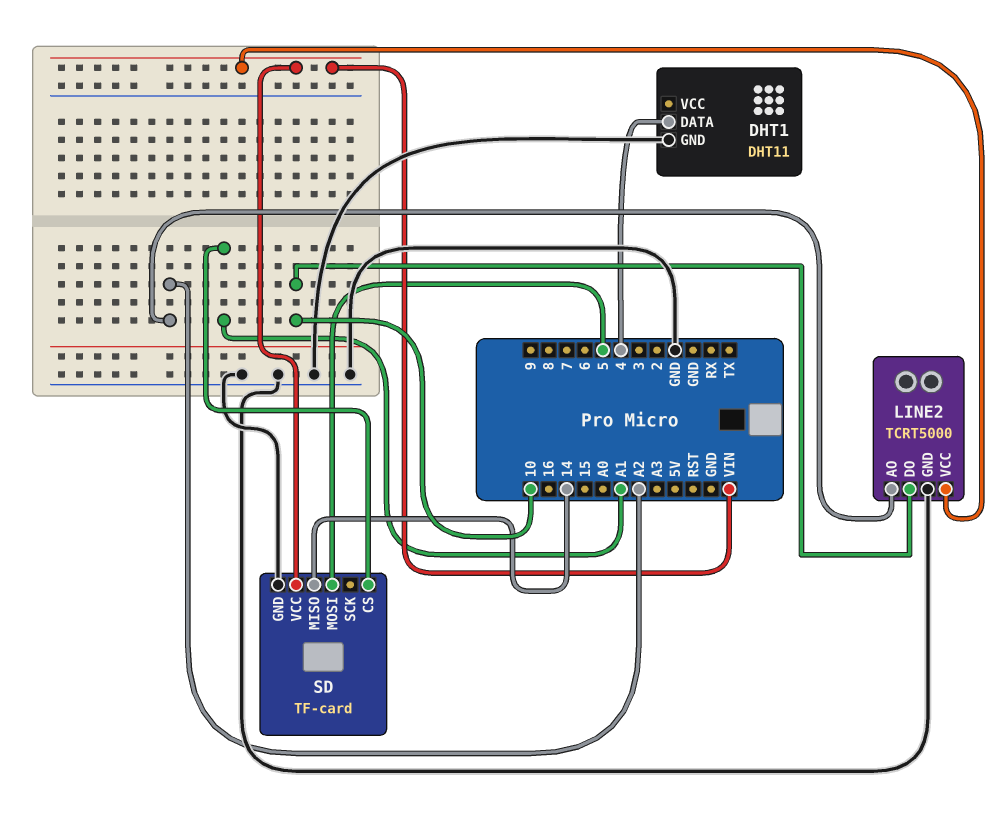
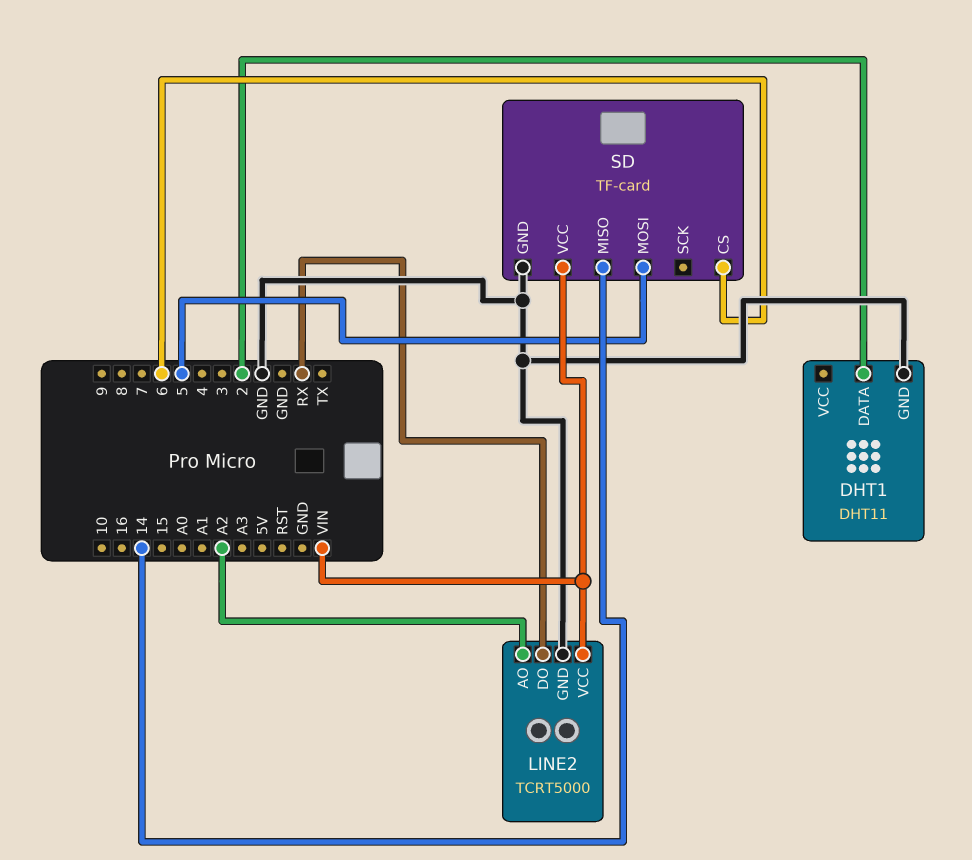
DHT1 pin DATA: 4 -> 2
LINE2 pin DO: 10 -> RX
SD pin CS: A1 -> 6

